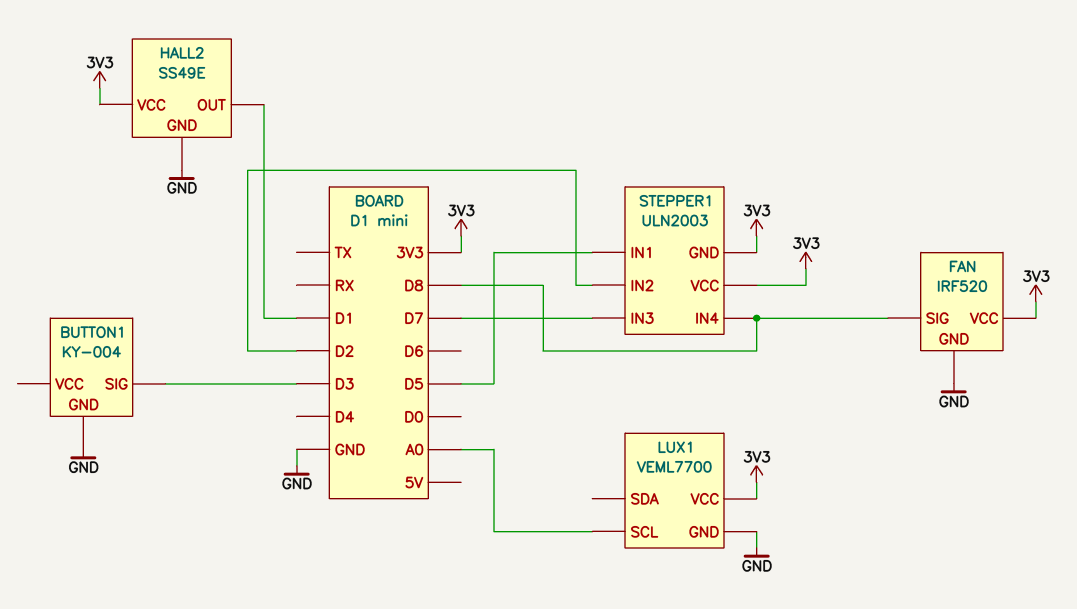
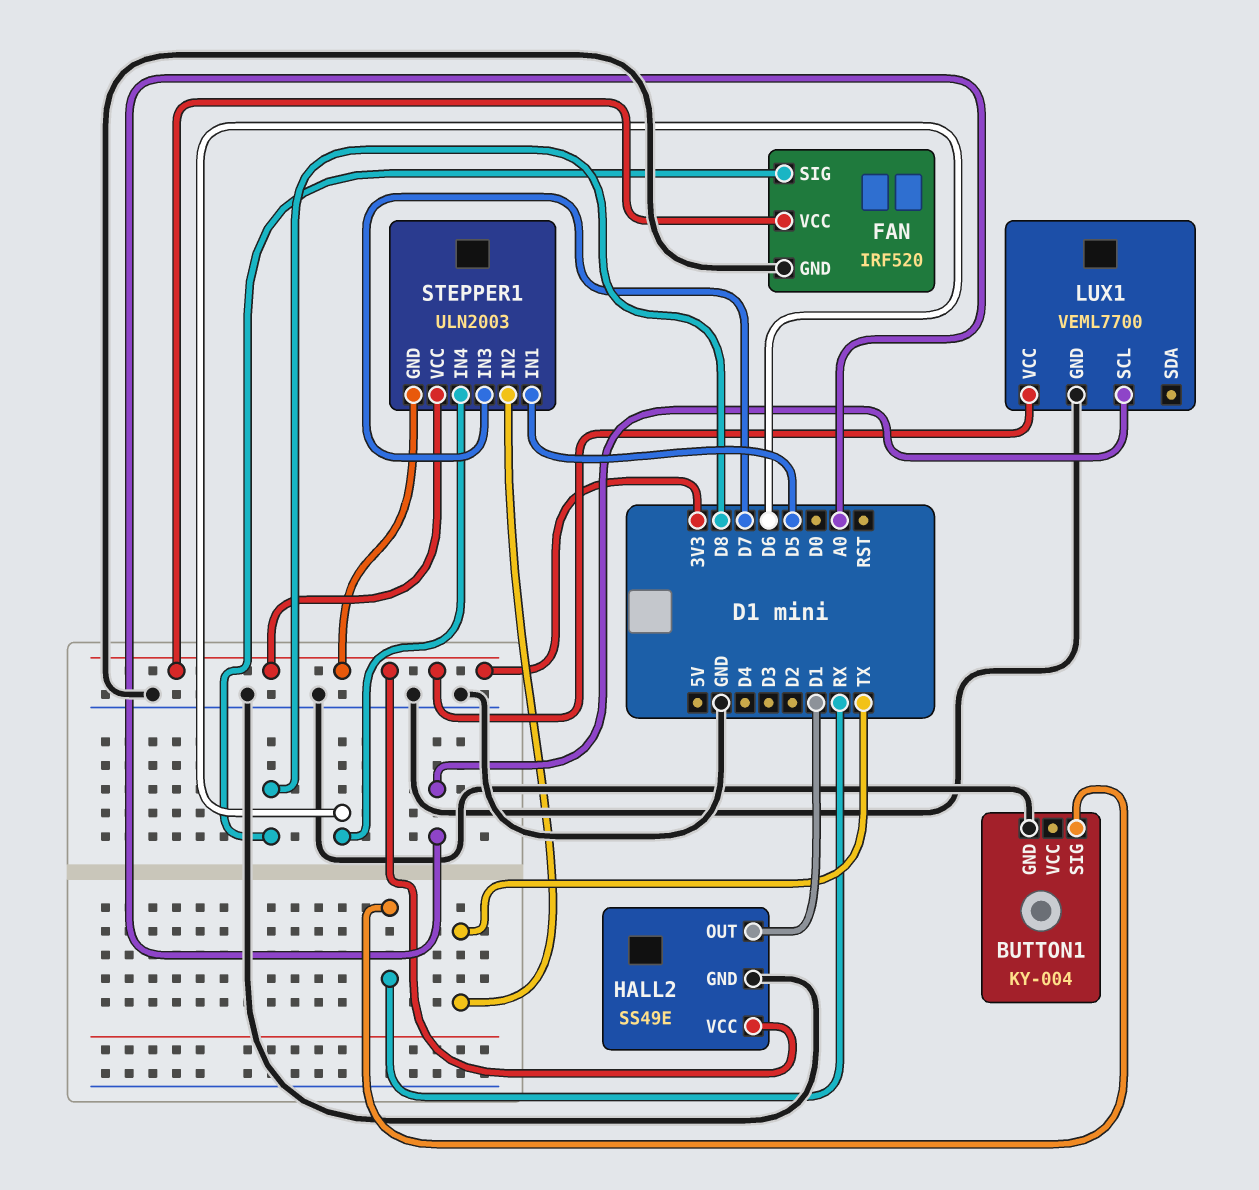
BUTTON1 pin SIG: D3 -> RX
STEPPER1 pin IN2: D2 -> TX
STEPPER1 pin IN4: D8 -> D6

